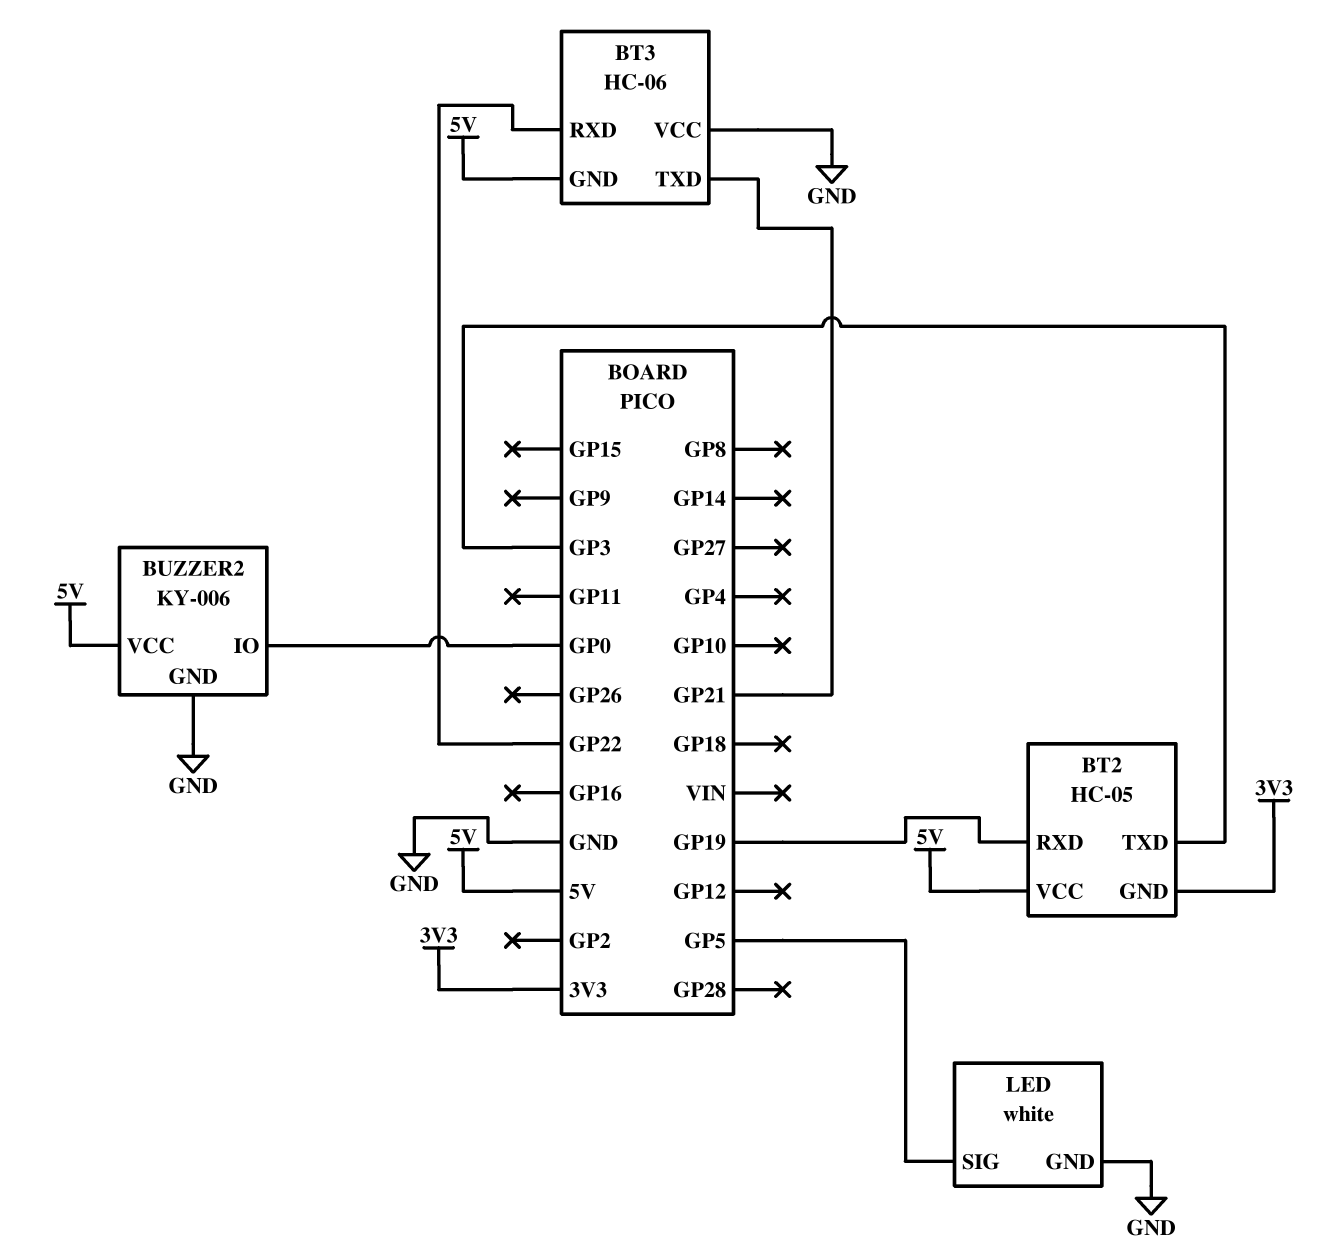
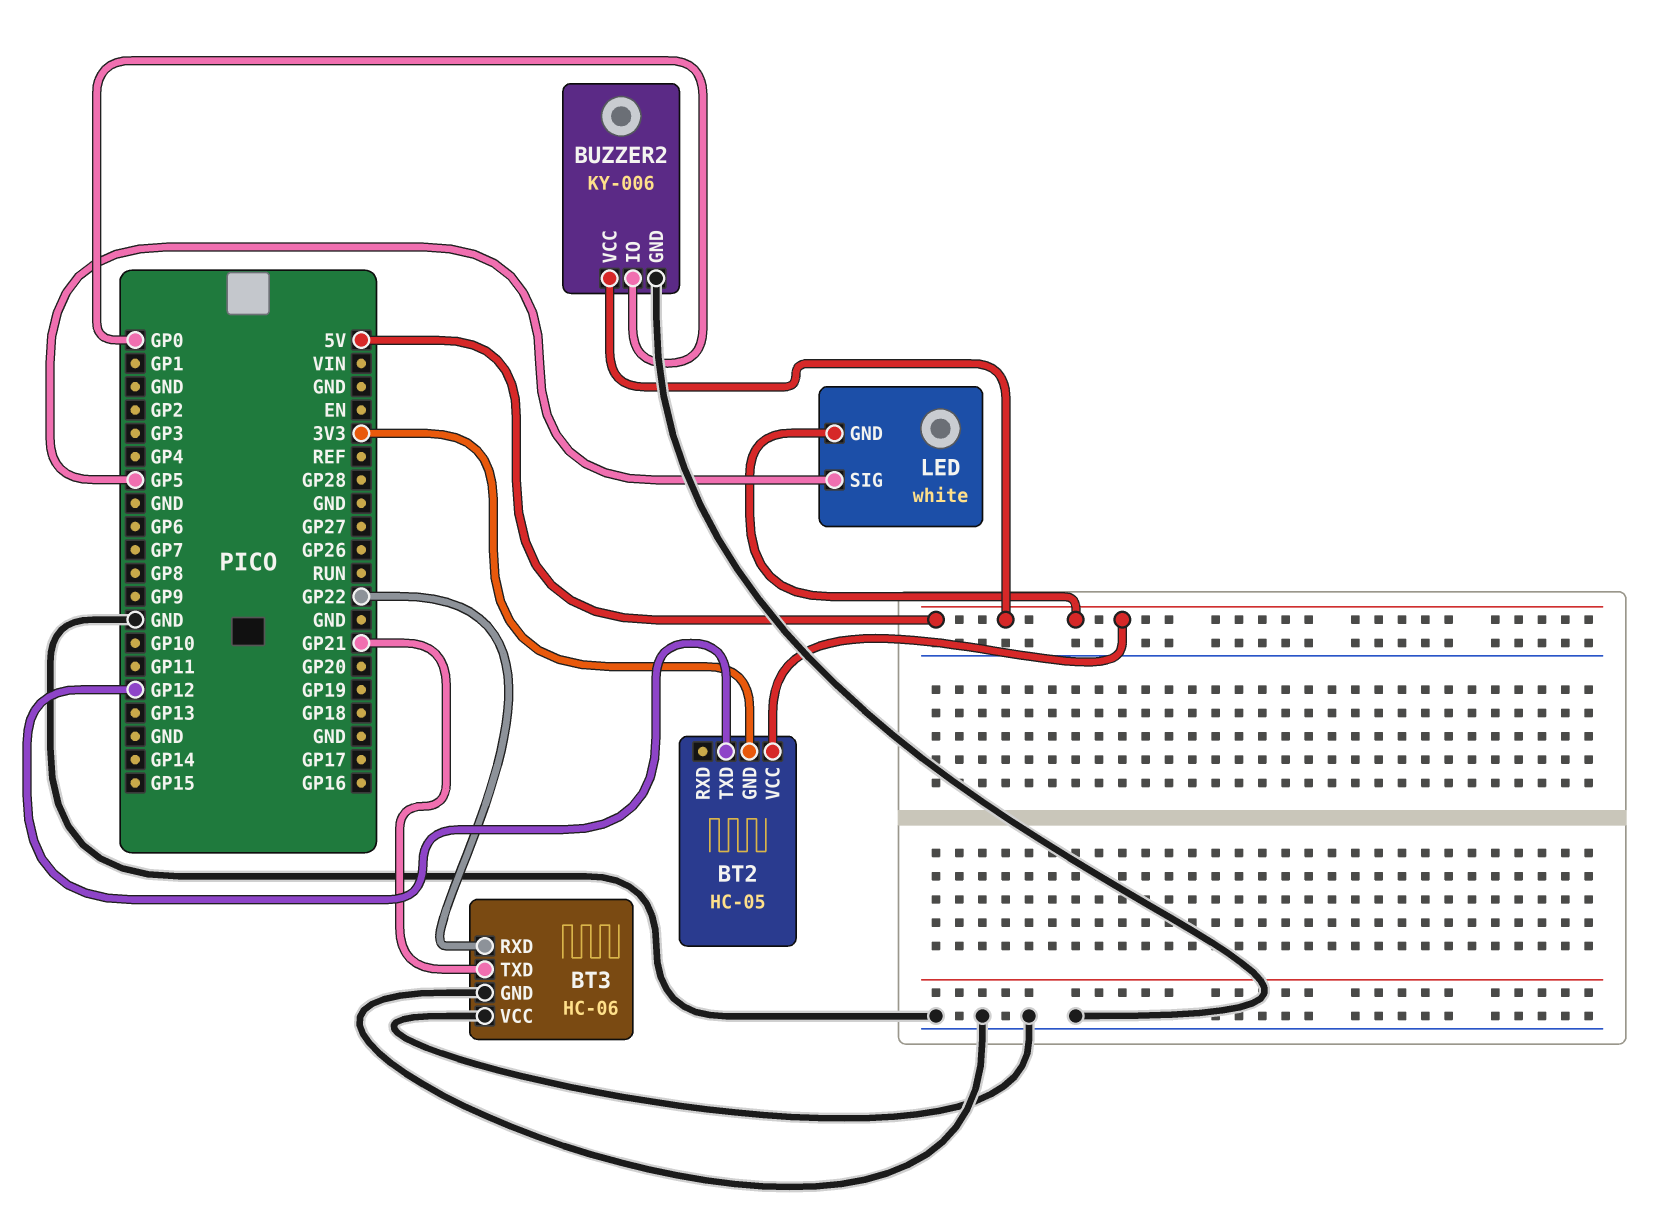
BT2 pin RXD: GP19 -> none
BT2 pin TXD: GP3 -> GP12
BT3 pin GND: 5V -> GND
LED pin GND: GND -> 5V

